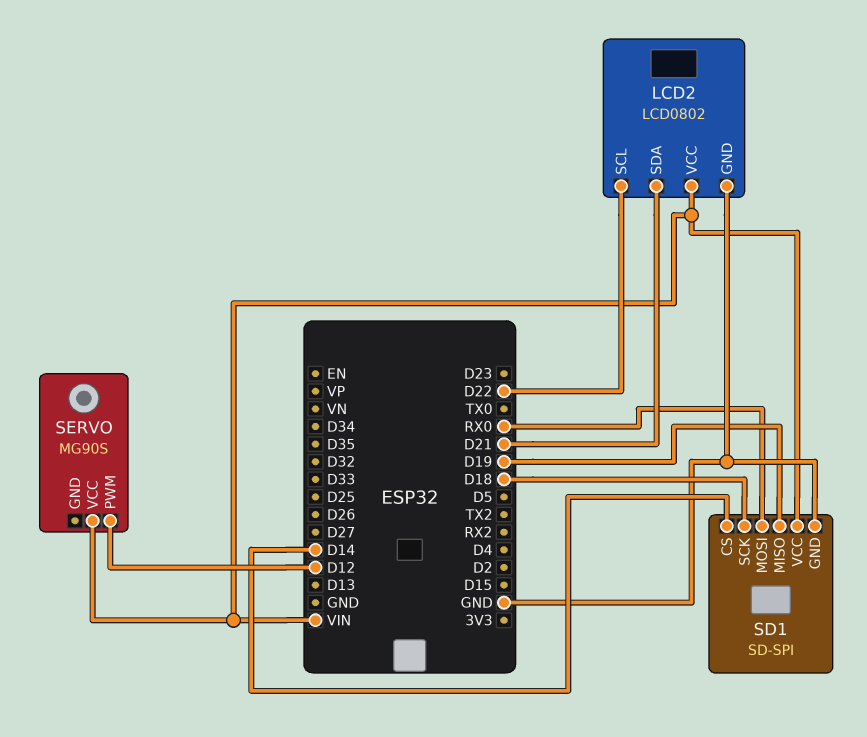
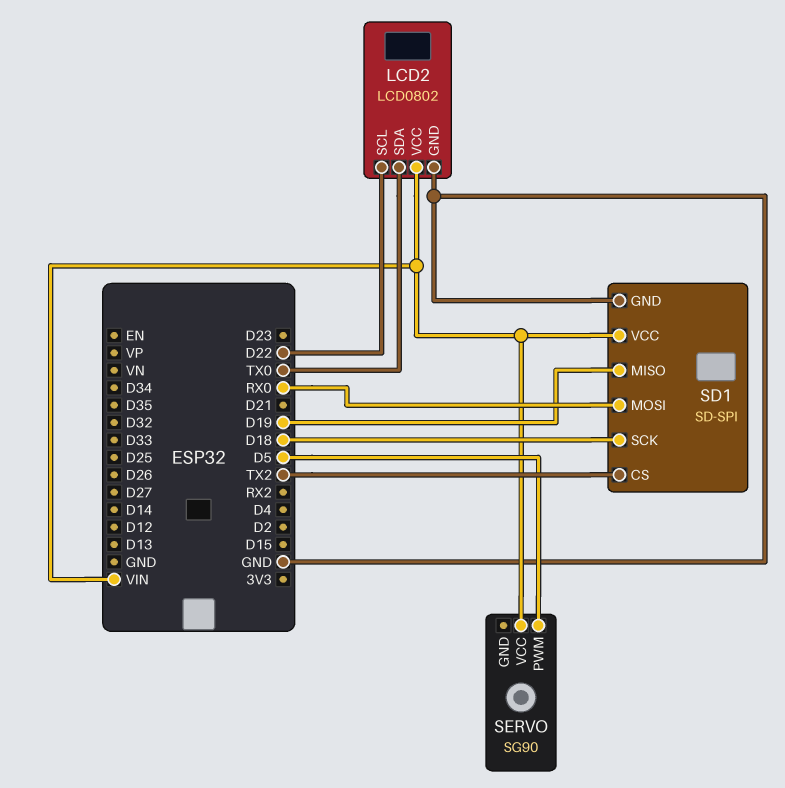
LCD2 pin SDA: D21 -> TX0
SD1 pin CS: D14 -> TX2
SERVO: MG90S -> SG90
SERVO pin PWM: D12 -> D5

